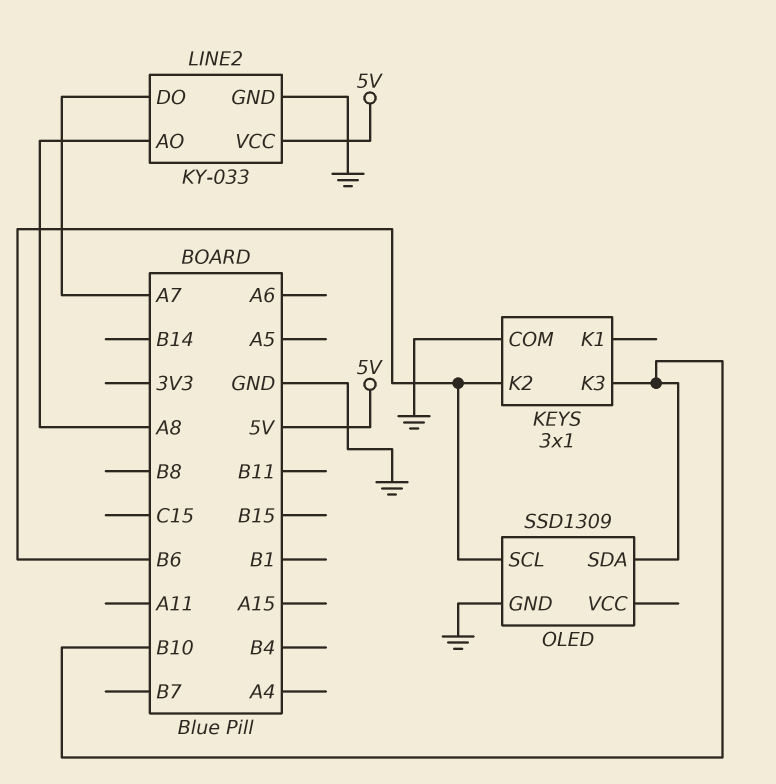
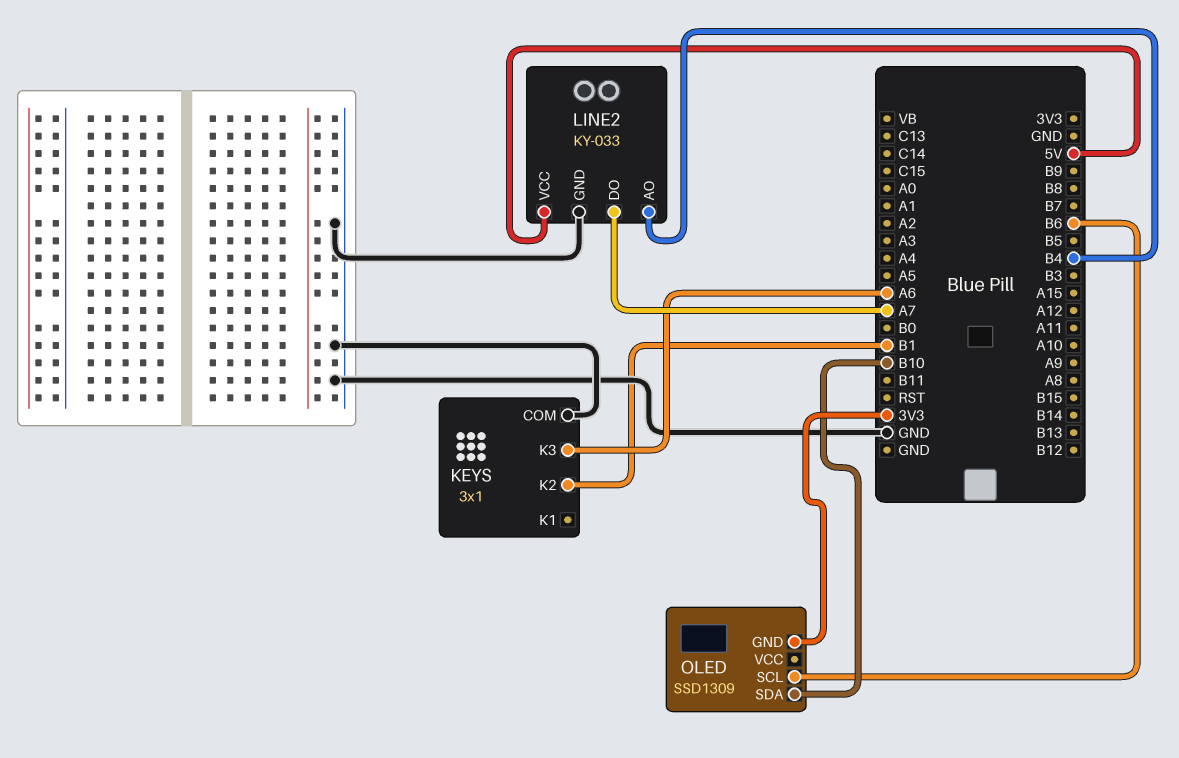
KEYS pin K2: B6 -> B1
KEYS pin K3: B10 -> A6
LINE2 pin AO: A8 -> B4
OLED pin GND: GND -> 3V3

